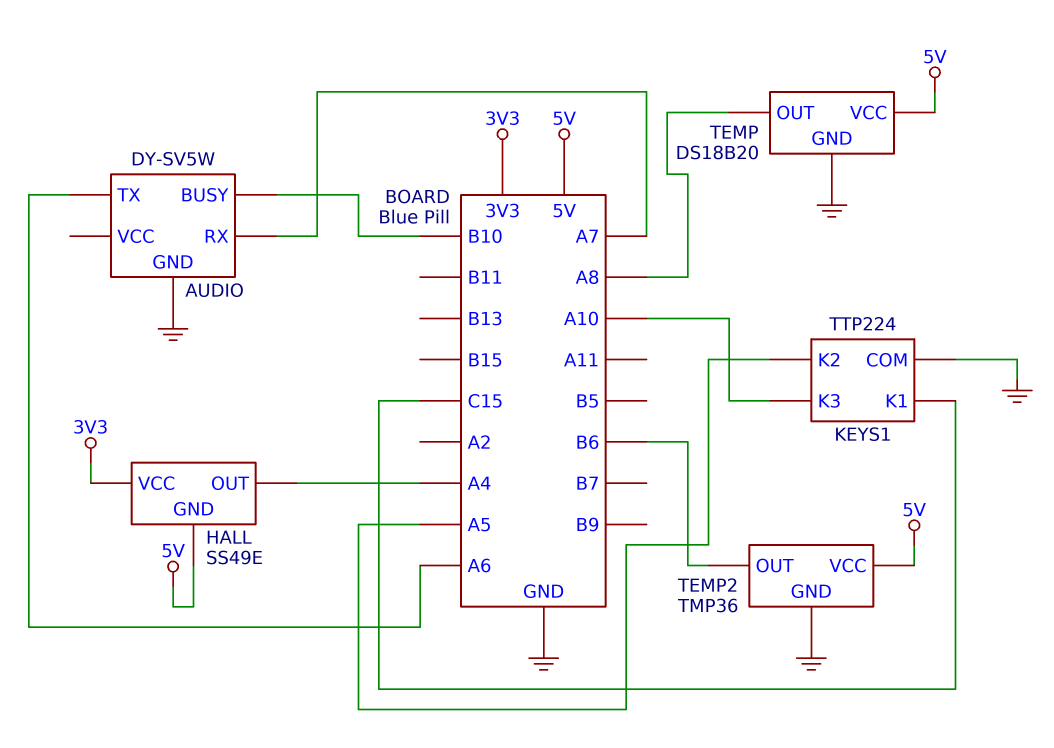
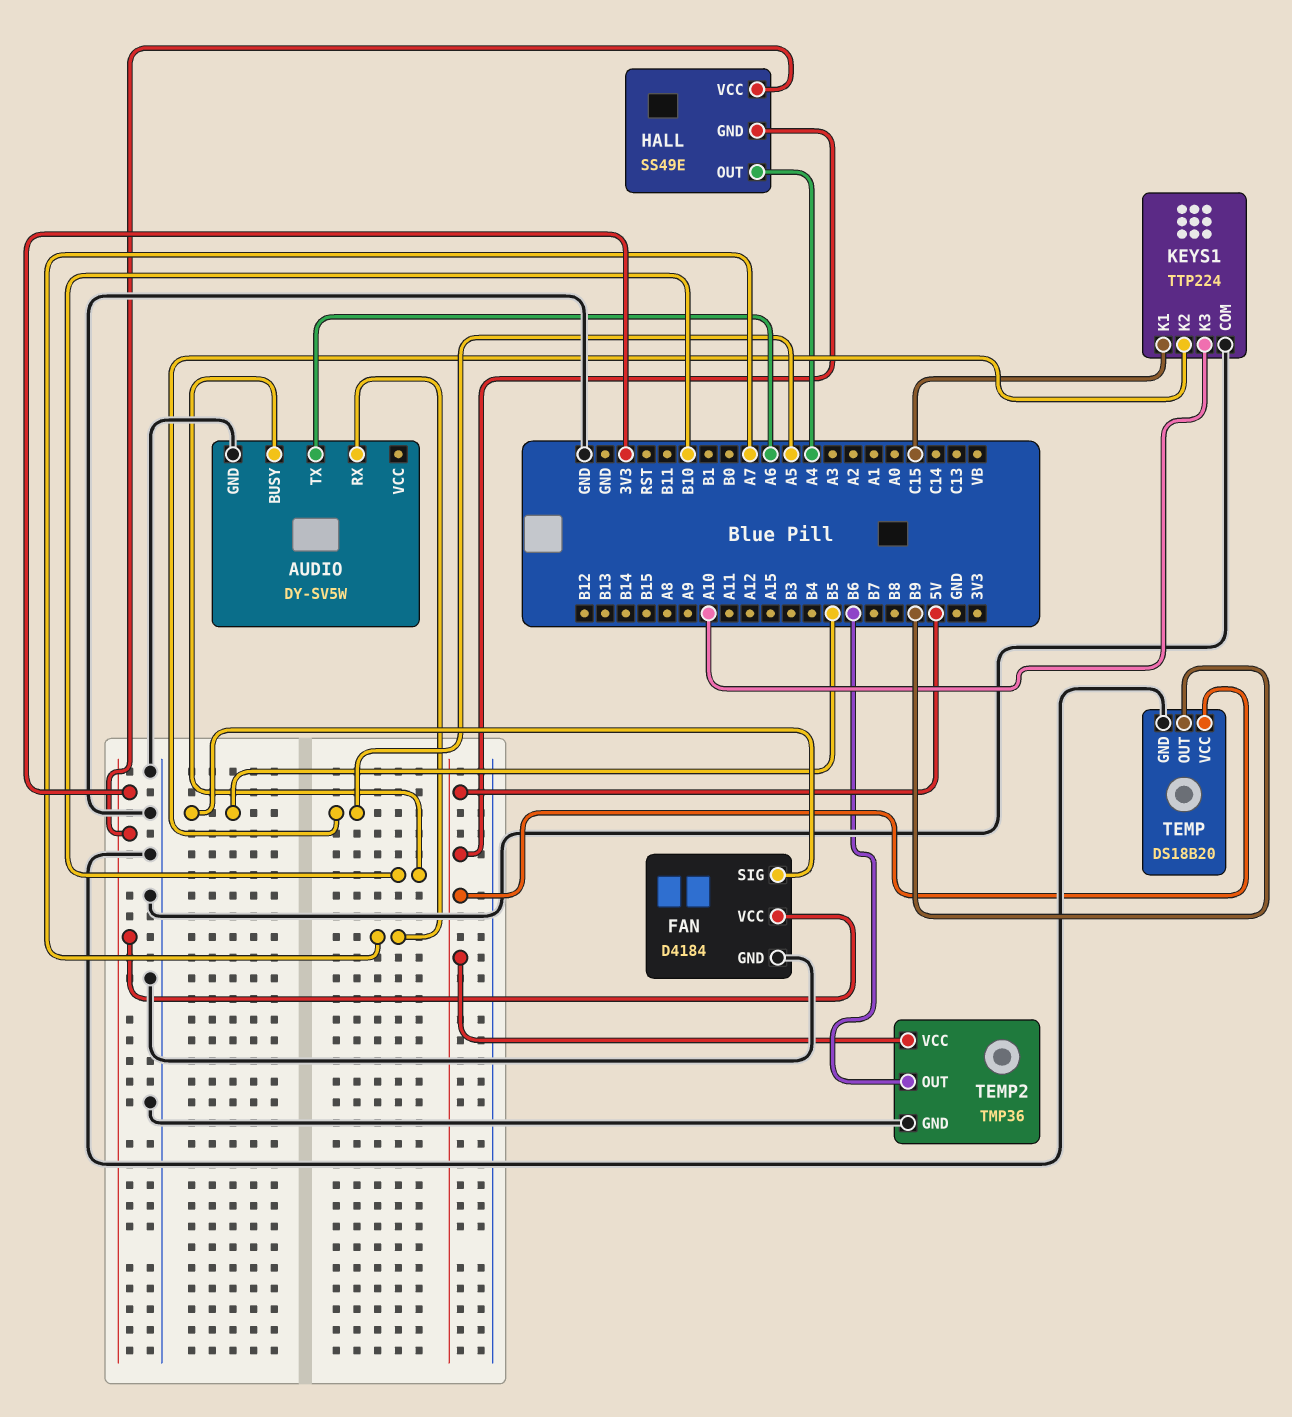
FAN: none -> D4184
FAN pin GND: none -> GND
FAN pin SIG: none -> B5
FAN pin VCC: none -> 3V3
TEMP pin OUT: A8 -> B9

